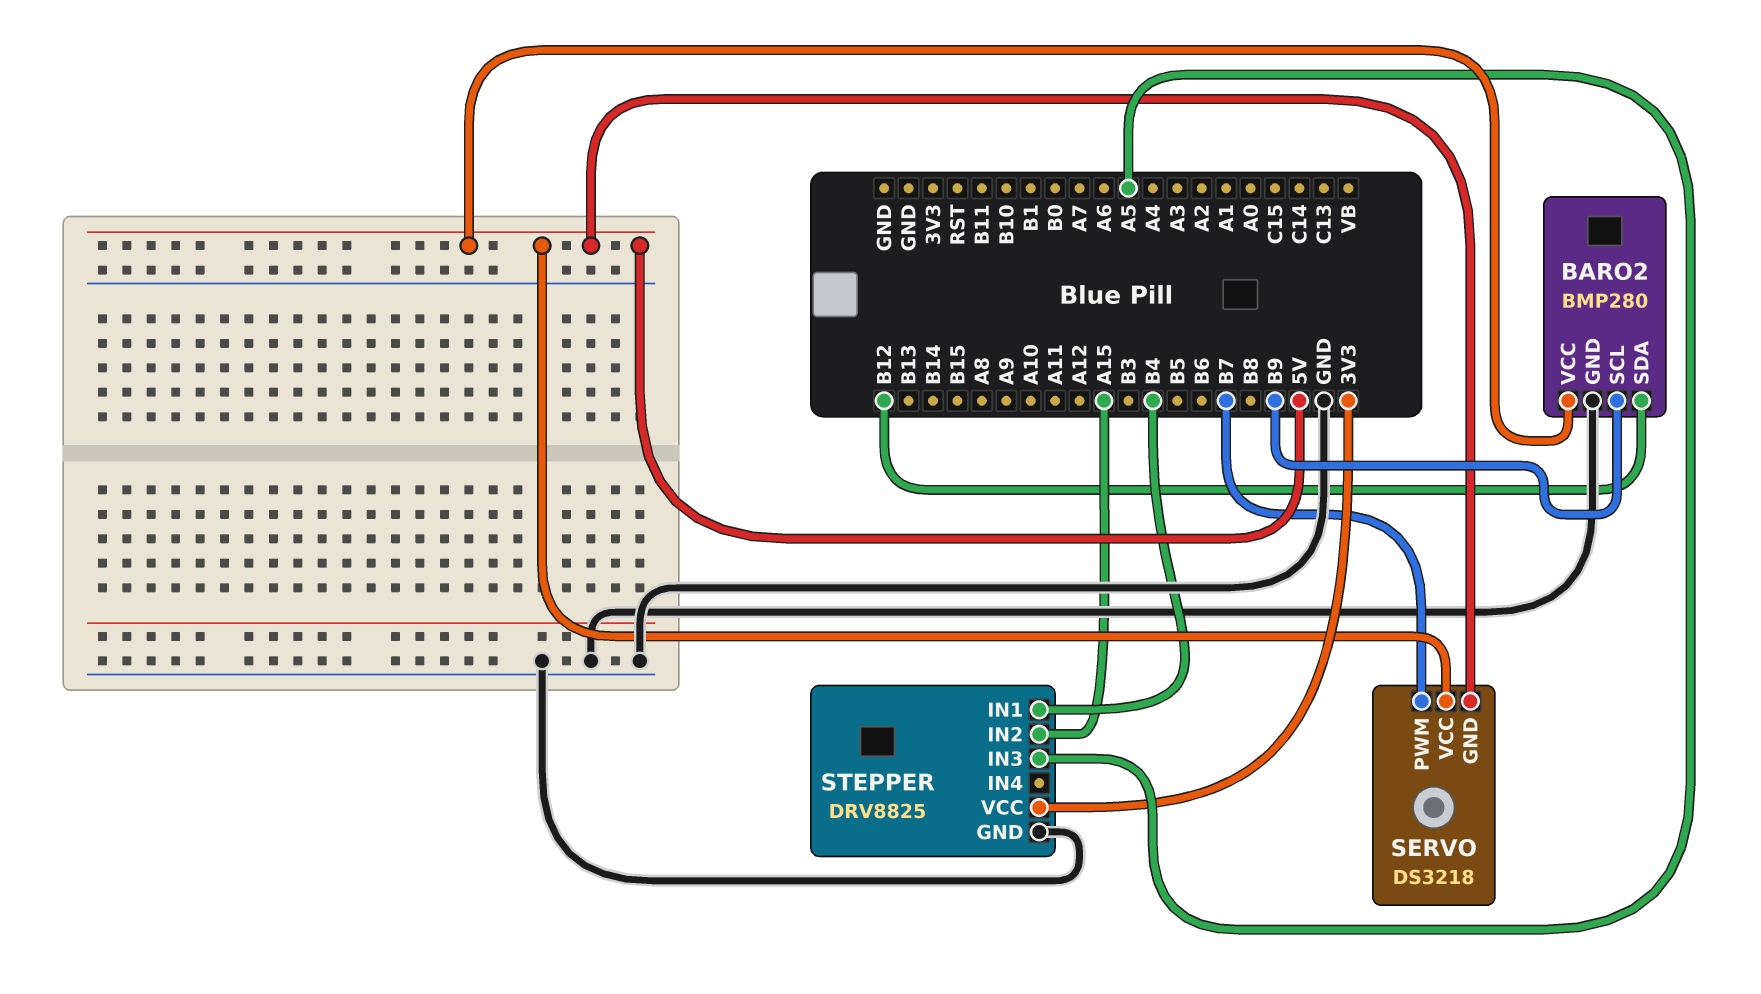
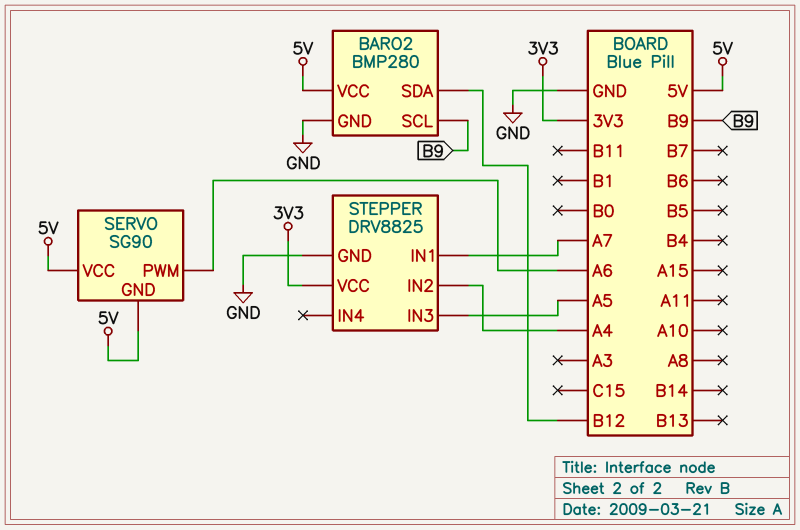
SERVO: DS3218 -> SG90
SERVO pin PWM: B7 -> A6
STEPPER pin IN1: B4 -> A7
STEPPER pin IN2: A15 -> A4

